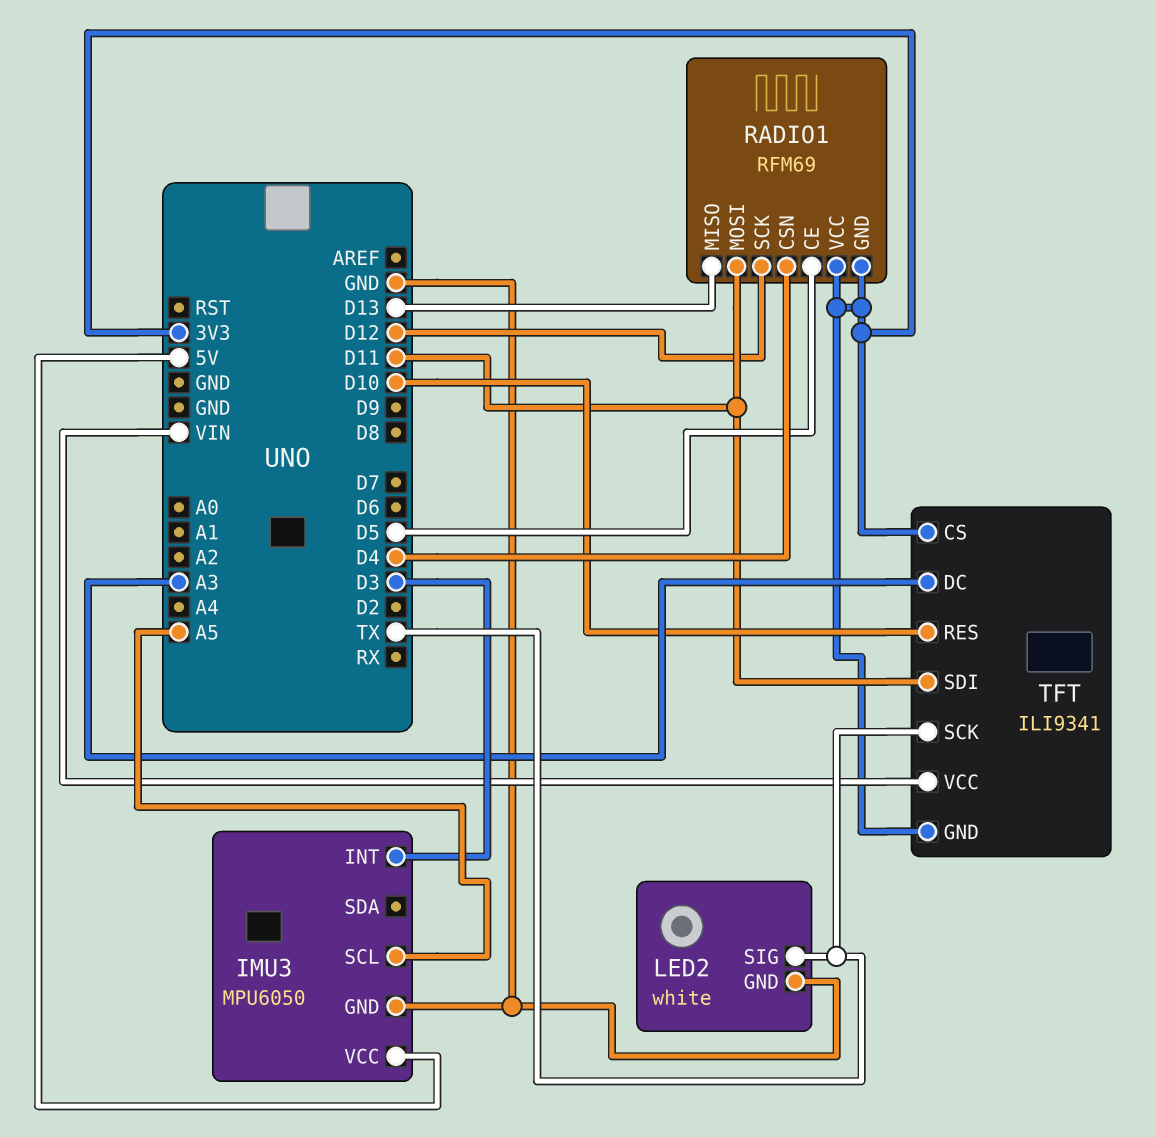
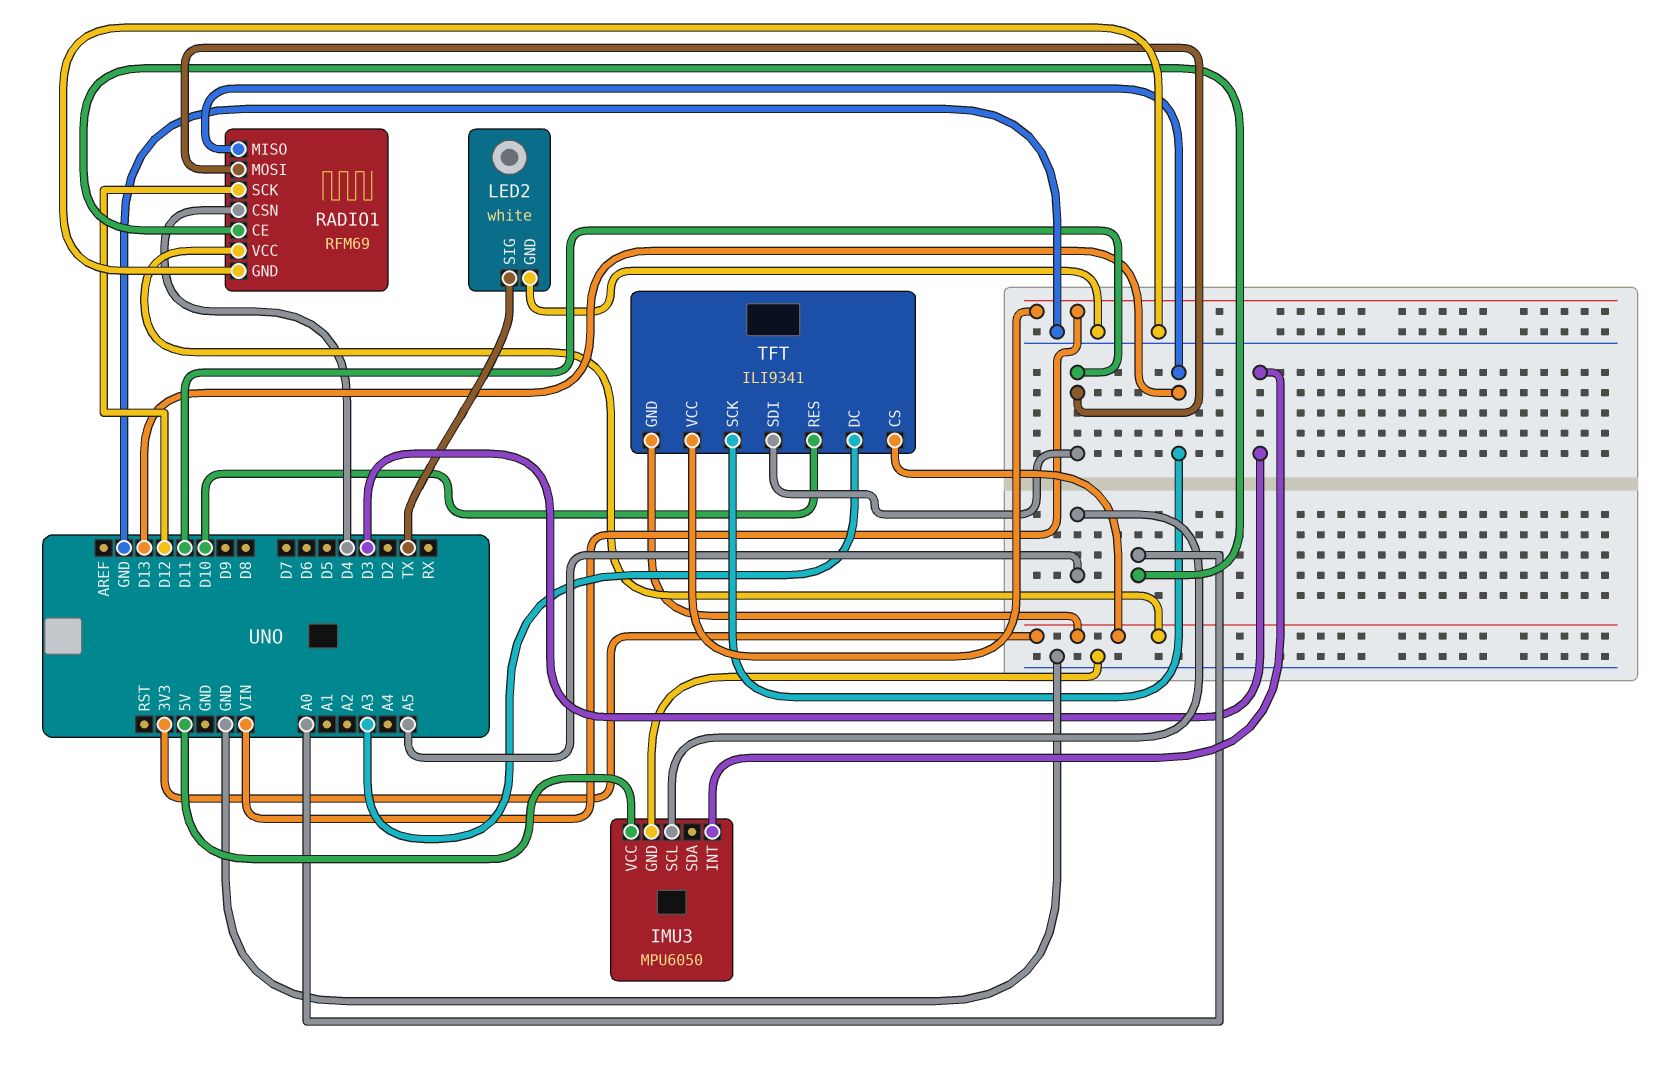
RADIO1 pin CE: D5 -> A0
RADIO1 pin GND: 3V3 -> GND
TFT pin SCK: TX -> D13

